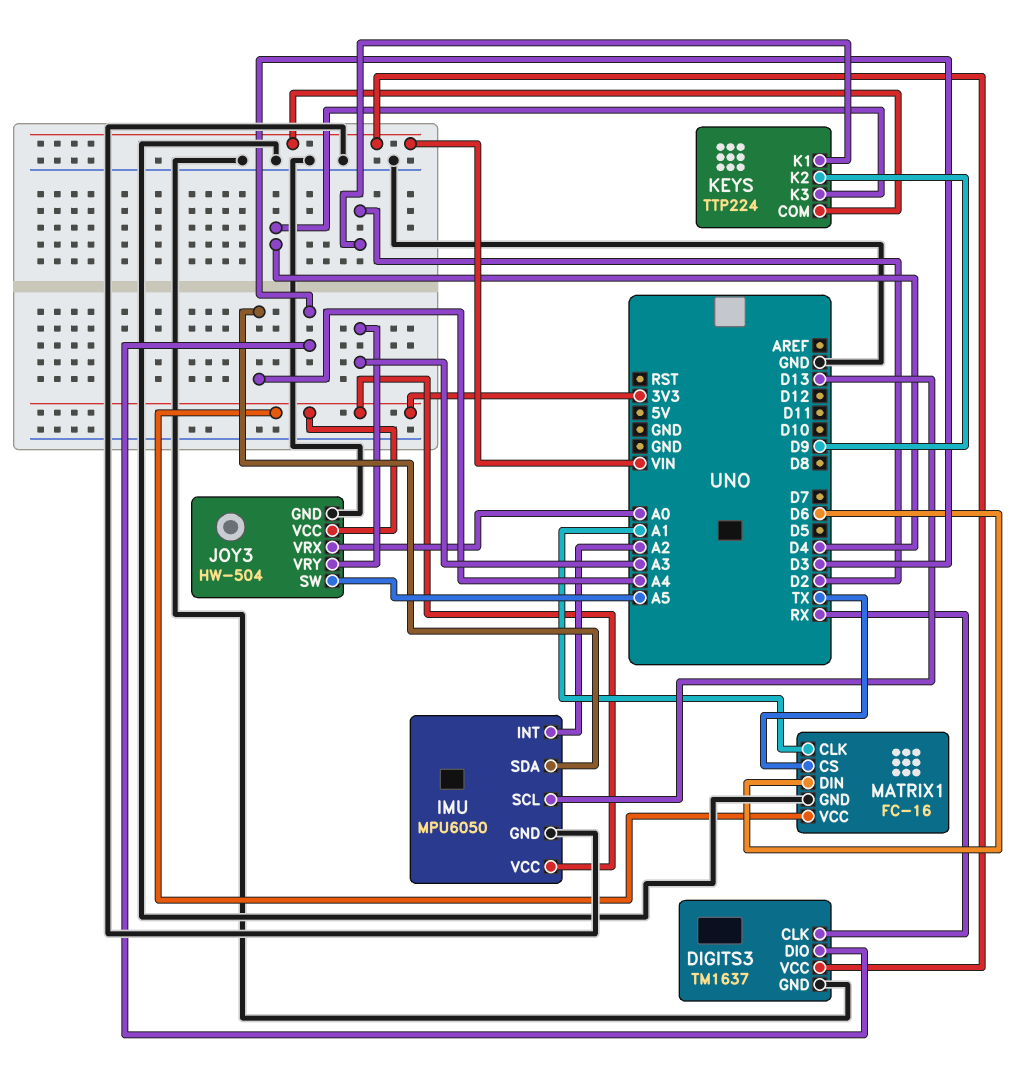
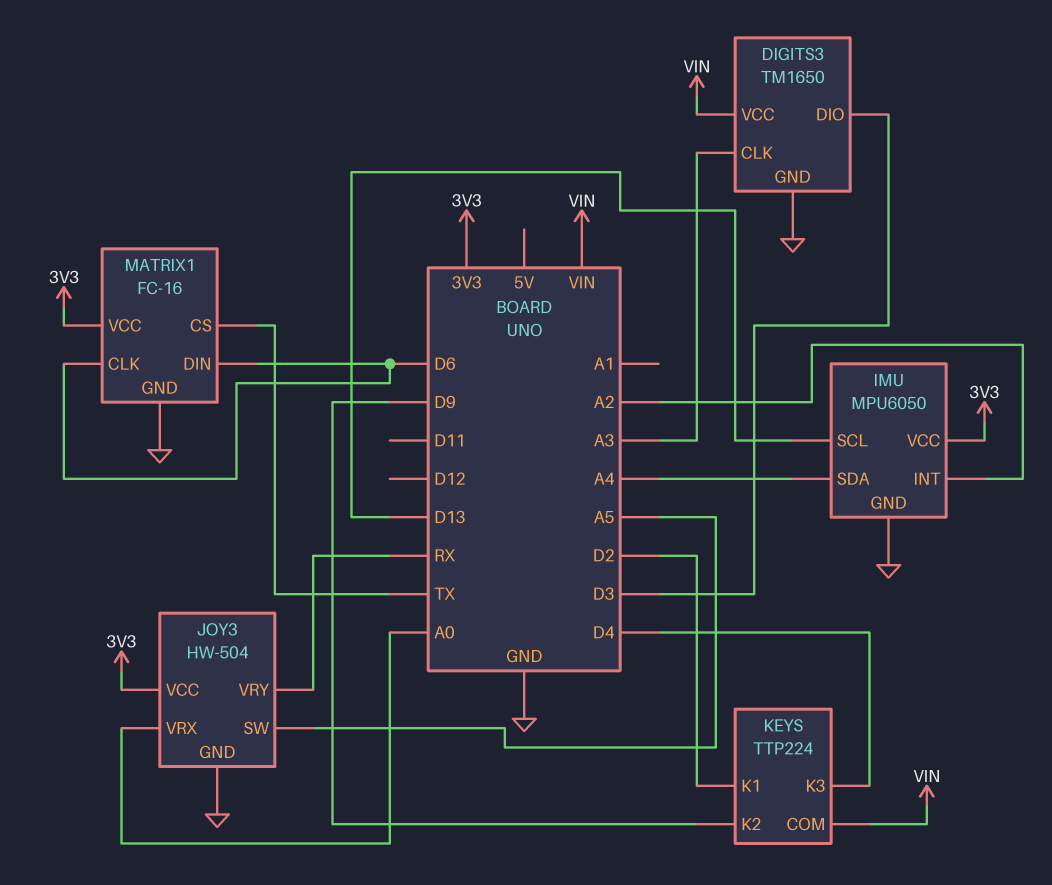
DIGITS3: TM1637 -> TM1650
DIGITS3 pin CLK: RX -> A3
JOY3 pin VRY: A3 -> RX
MATRIX1 pin CLK: A1 -> D6

